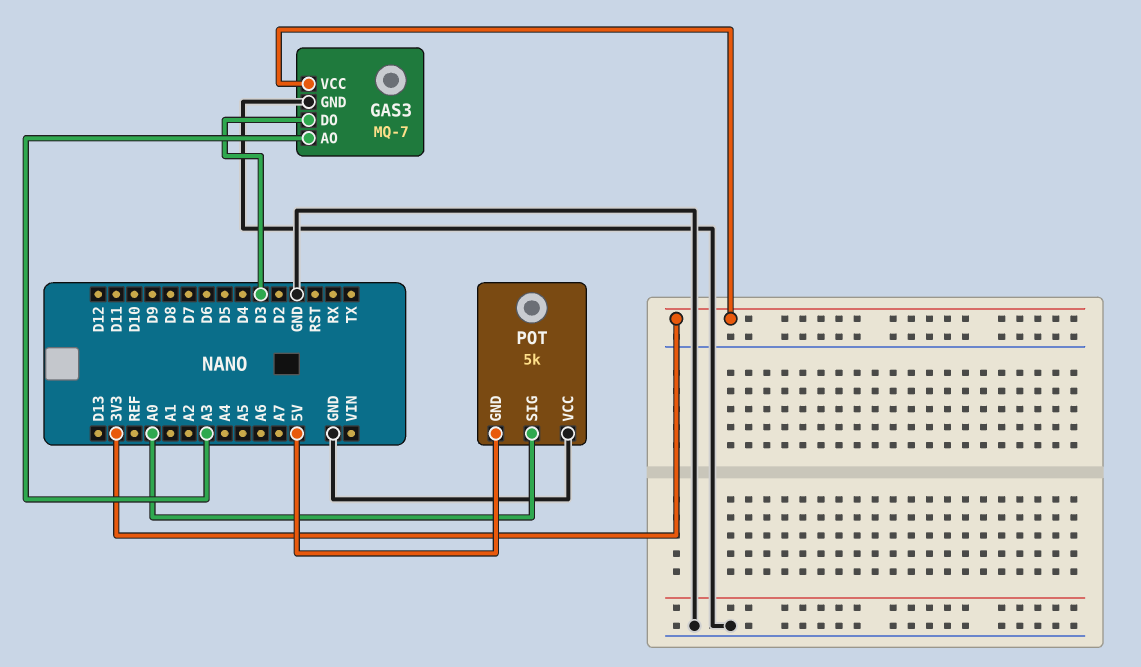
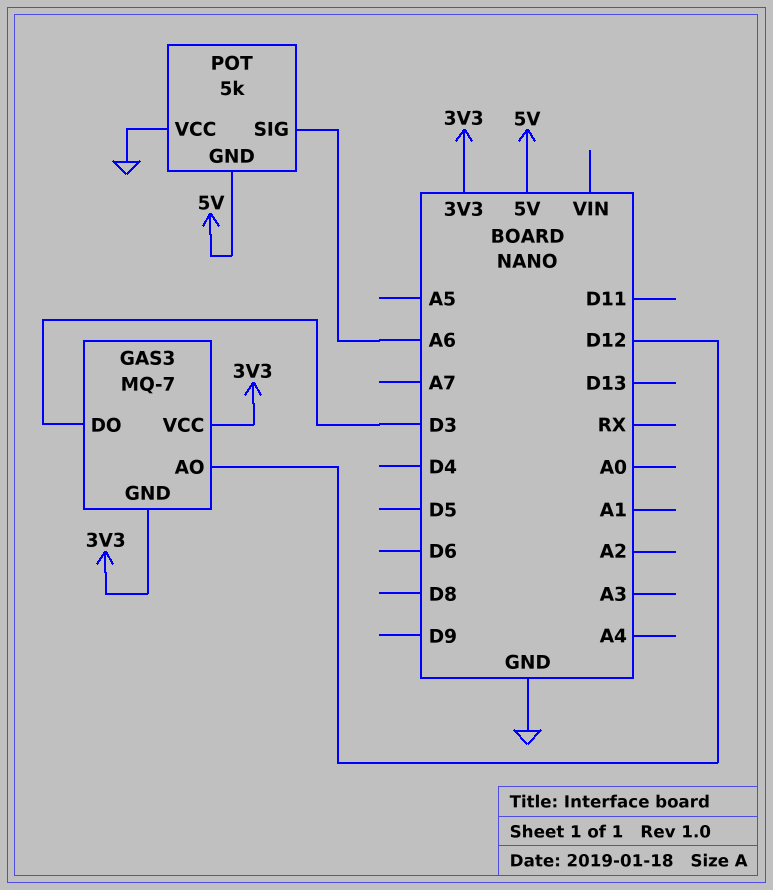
GAS3 pin AO: A3 -> D12
GAS3 pin GND: GND -> 3V3
POT pin SIG: A0 -> A6

